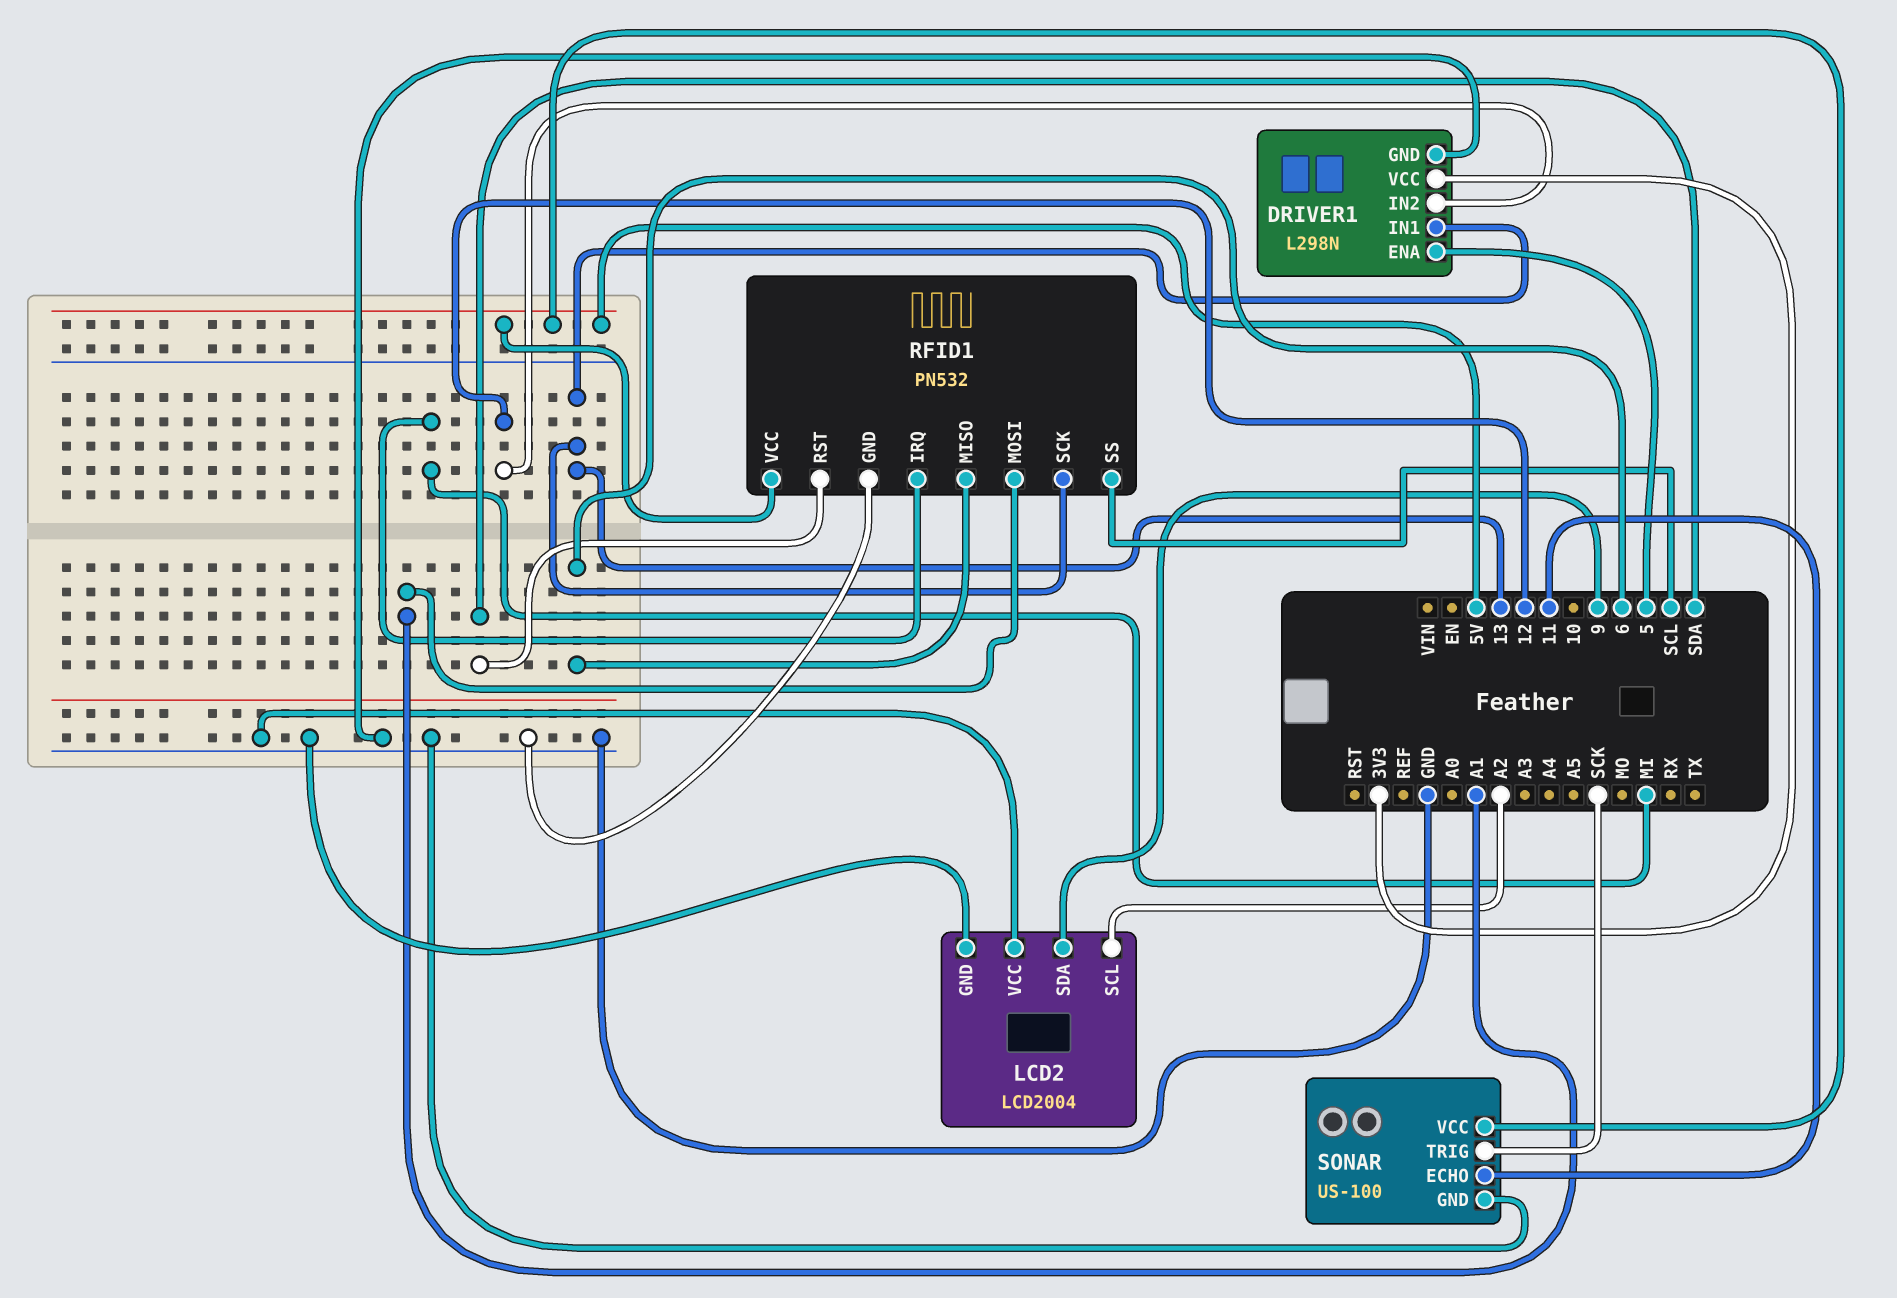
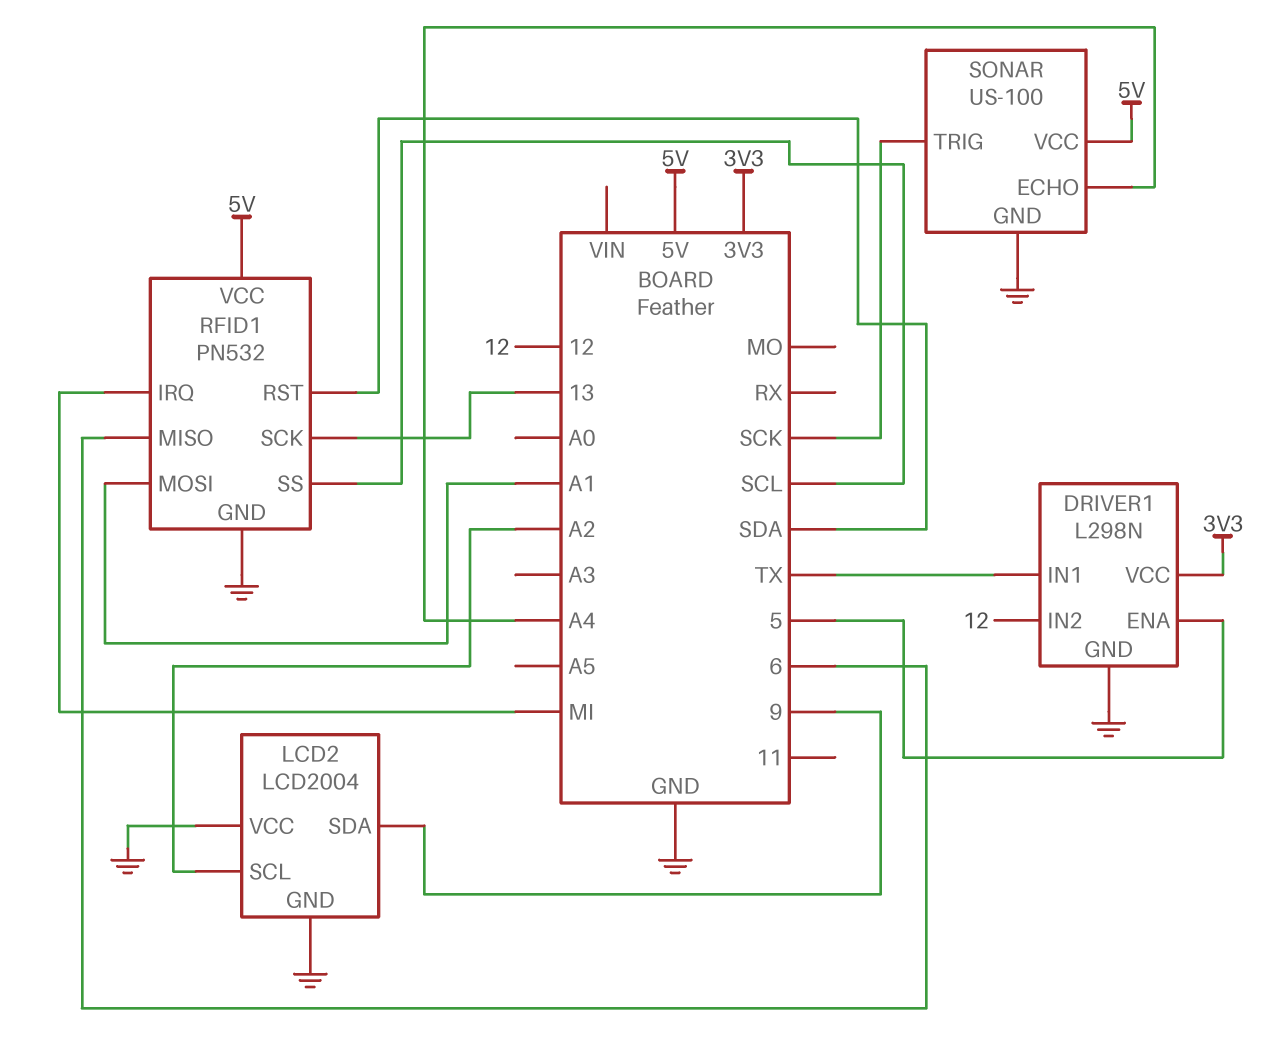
DRIVER1 pin IN1: 13 -> TX
SONAR pin ECHO: 11 -> A4

